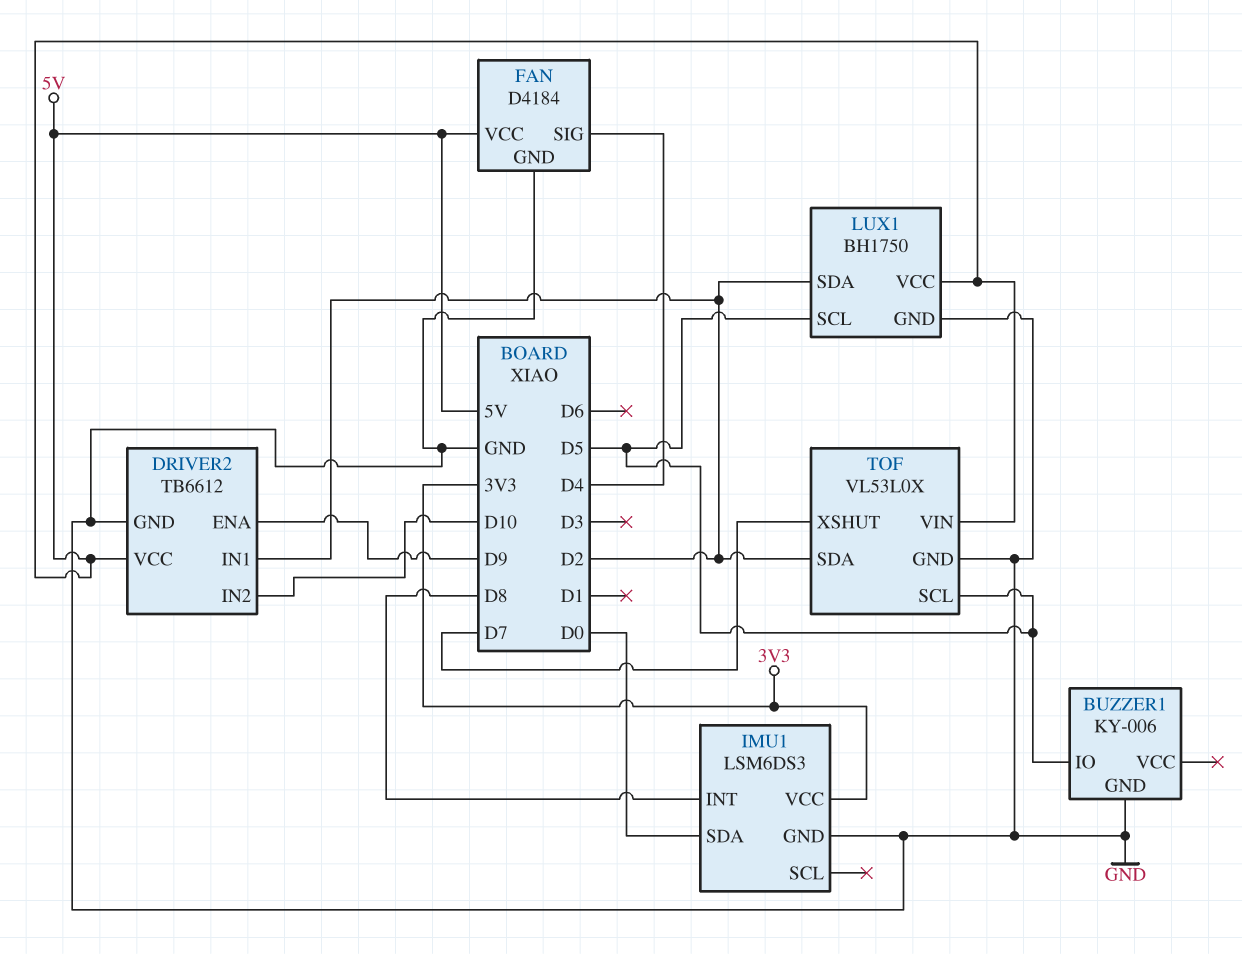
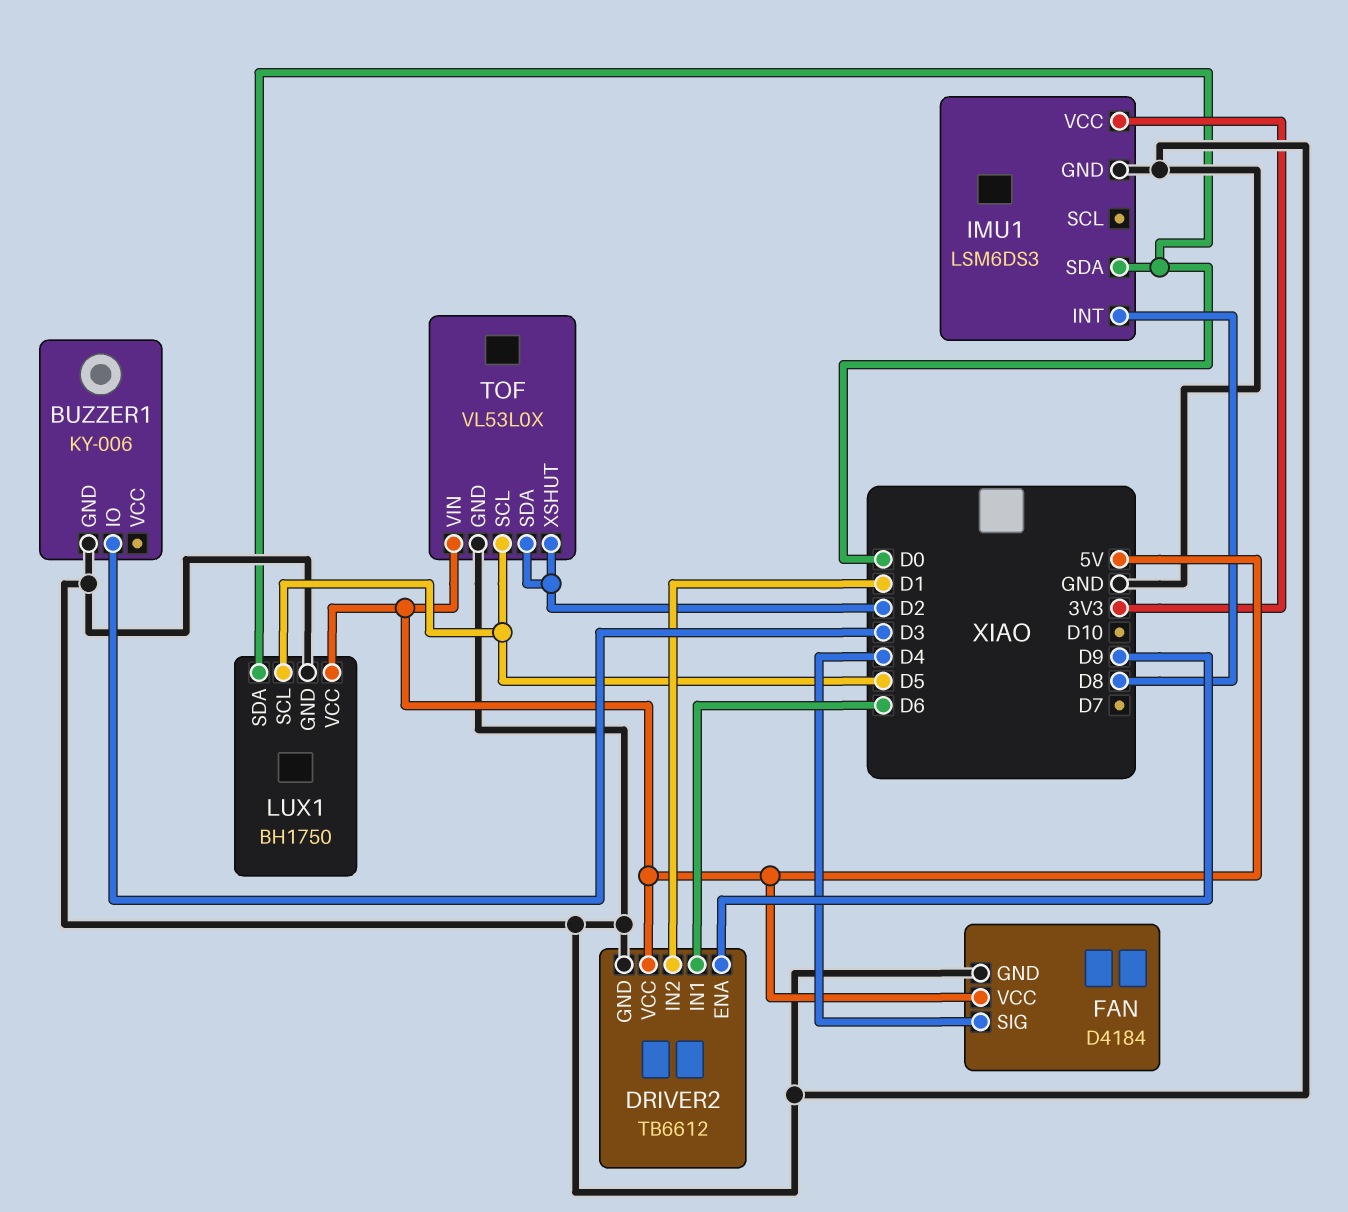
BUZZER1 pin IO: D5 -> D3
DRIVER2 pin IN1: D2 -> D6
DRIVER2 pin IN2: D10 -> D1
LUX1 pin SDA: D2 -> D0
TOF pin XSHUT: D7 -> D2

